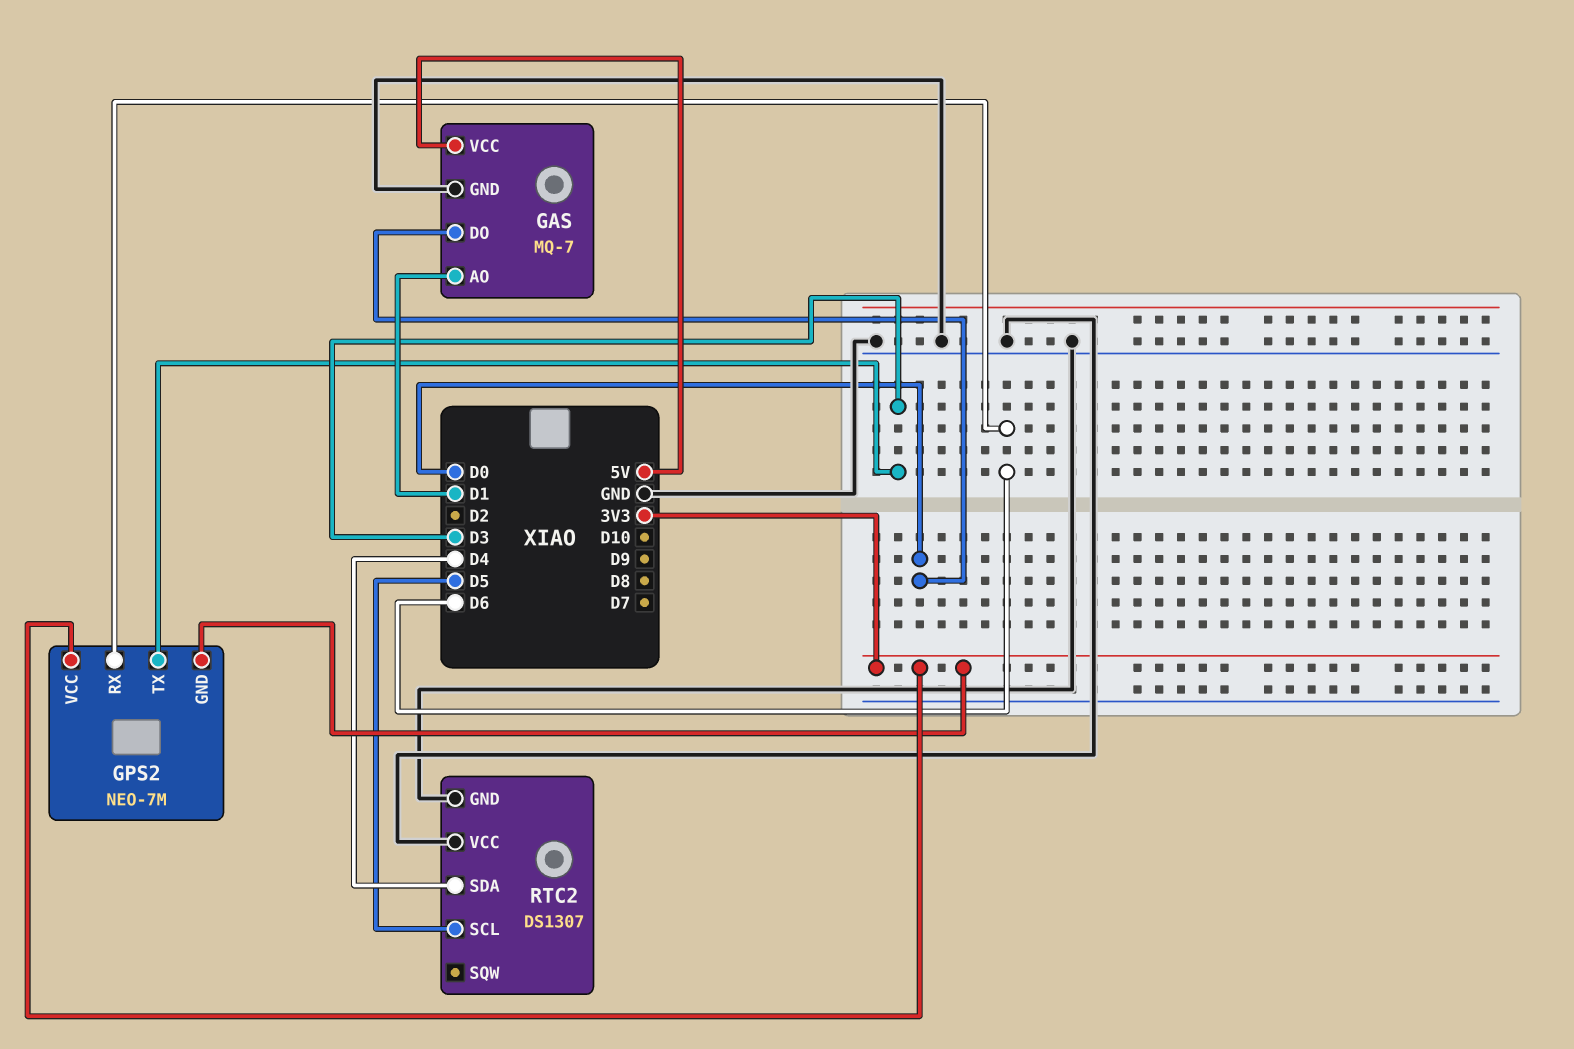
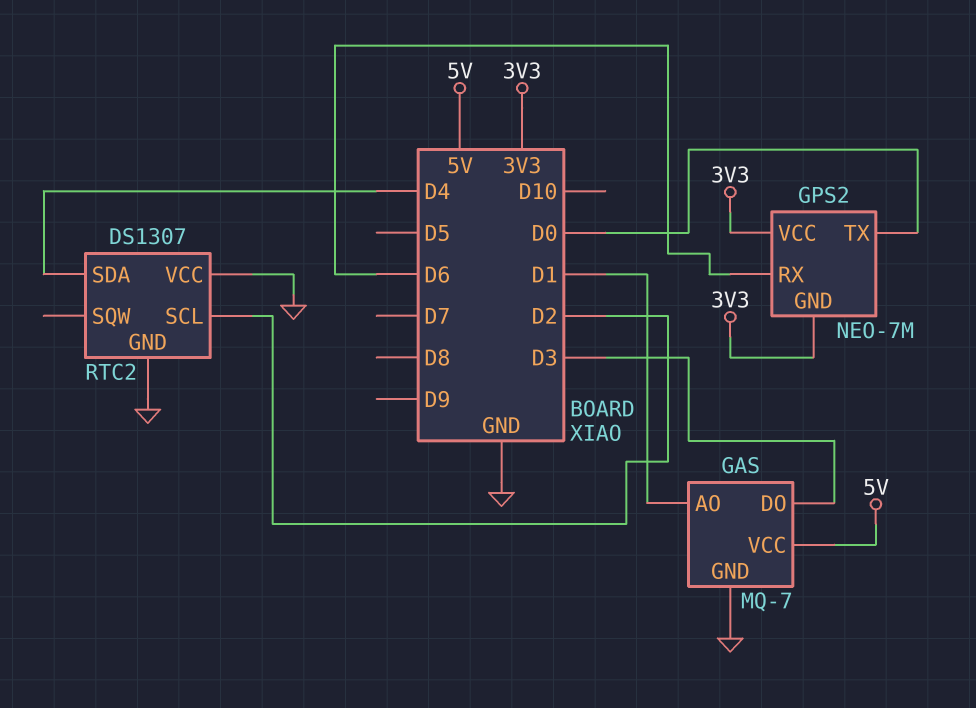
GAS pin DO: D0 -> D3
GPS2 pin TX: D3 -> D0
RTC2 pin SCL: D5 -> D2

